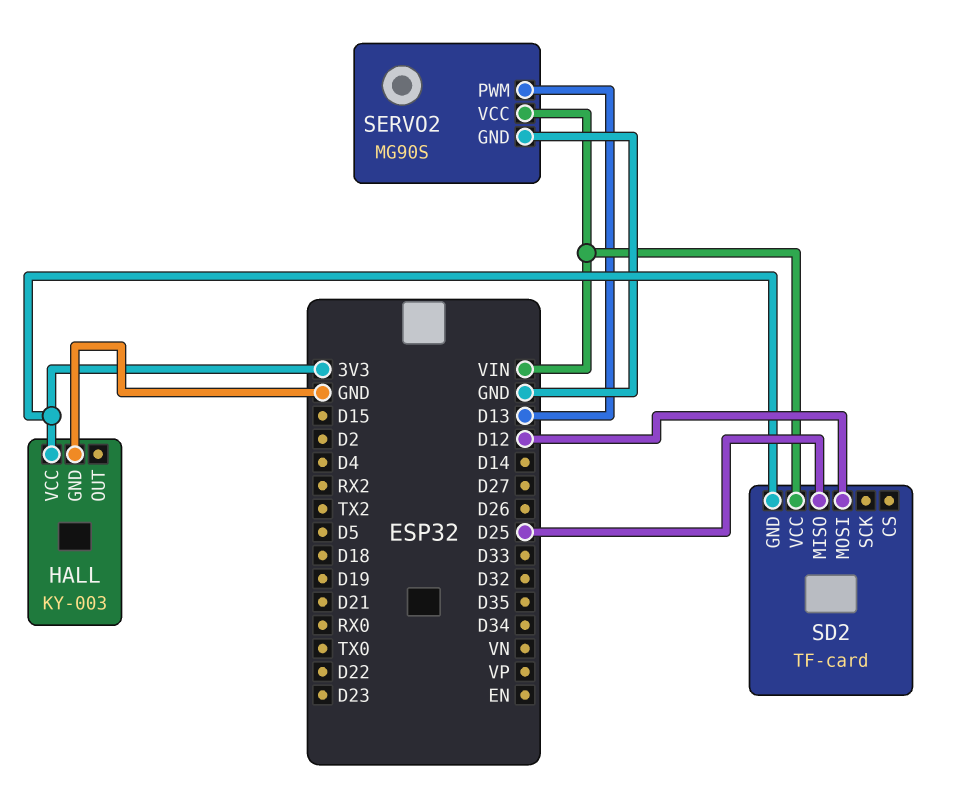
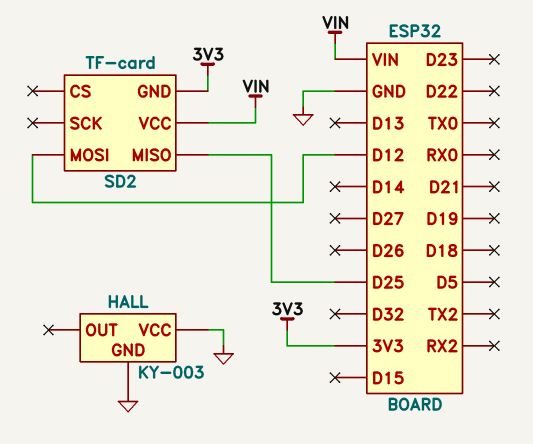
HALL pin VCC: 3V3 -> GND
SERVO2: MG90S -> none
SERVO2 pin GND: GND -> none
SERVO2 pin PWM: D13 -> none
SERVO2 pin VCC: VIN -> none

